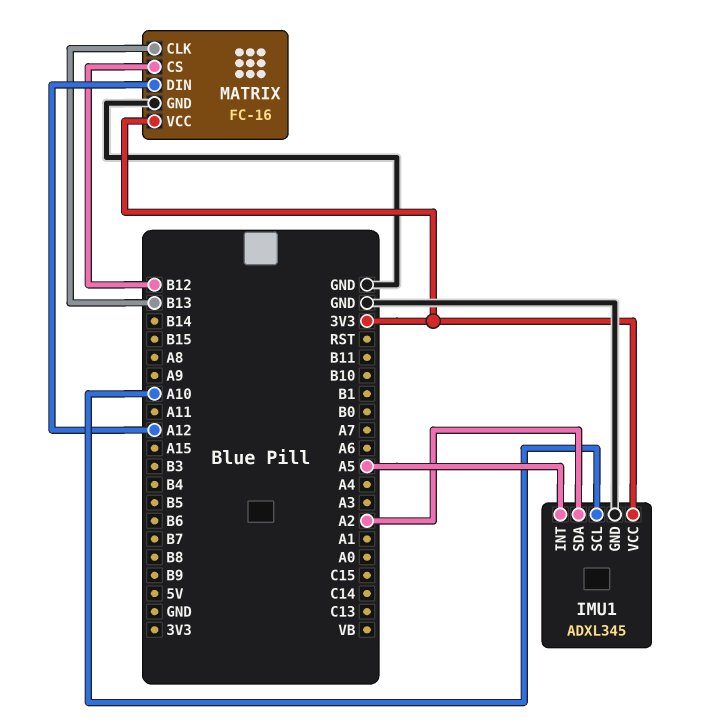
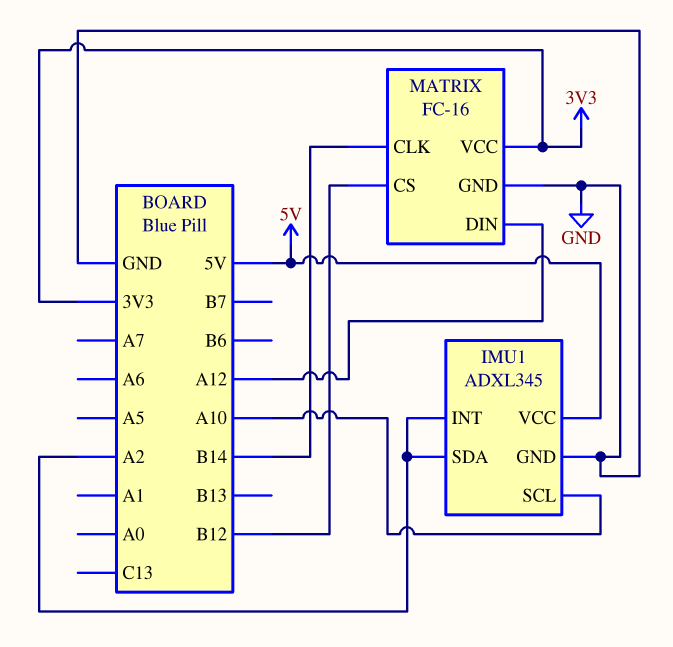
IMU1 pin INT: A5 -> A2
IMU1 pin VCC: 3V3 -> 5V
MATRIX pin CLK: B13 -> B14

